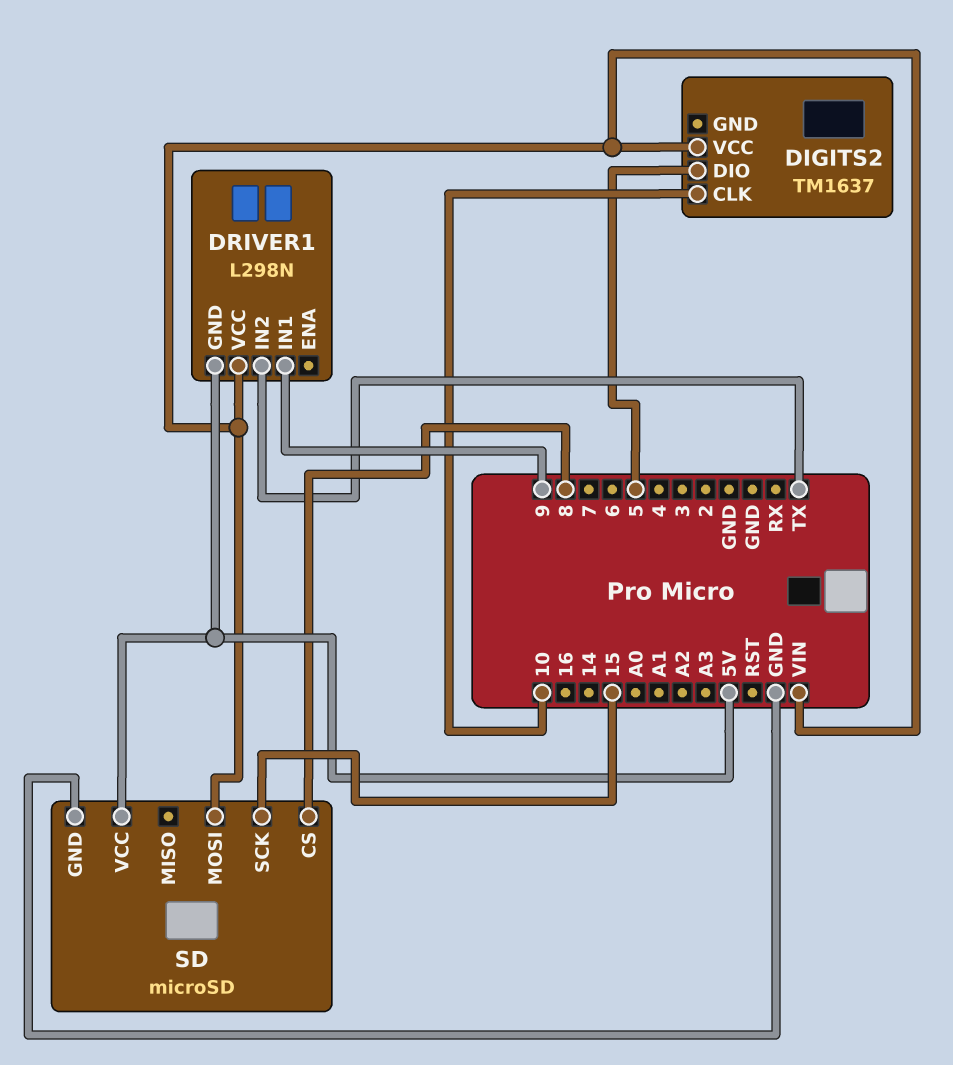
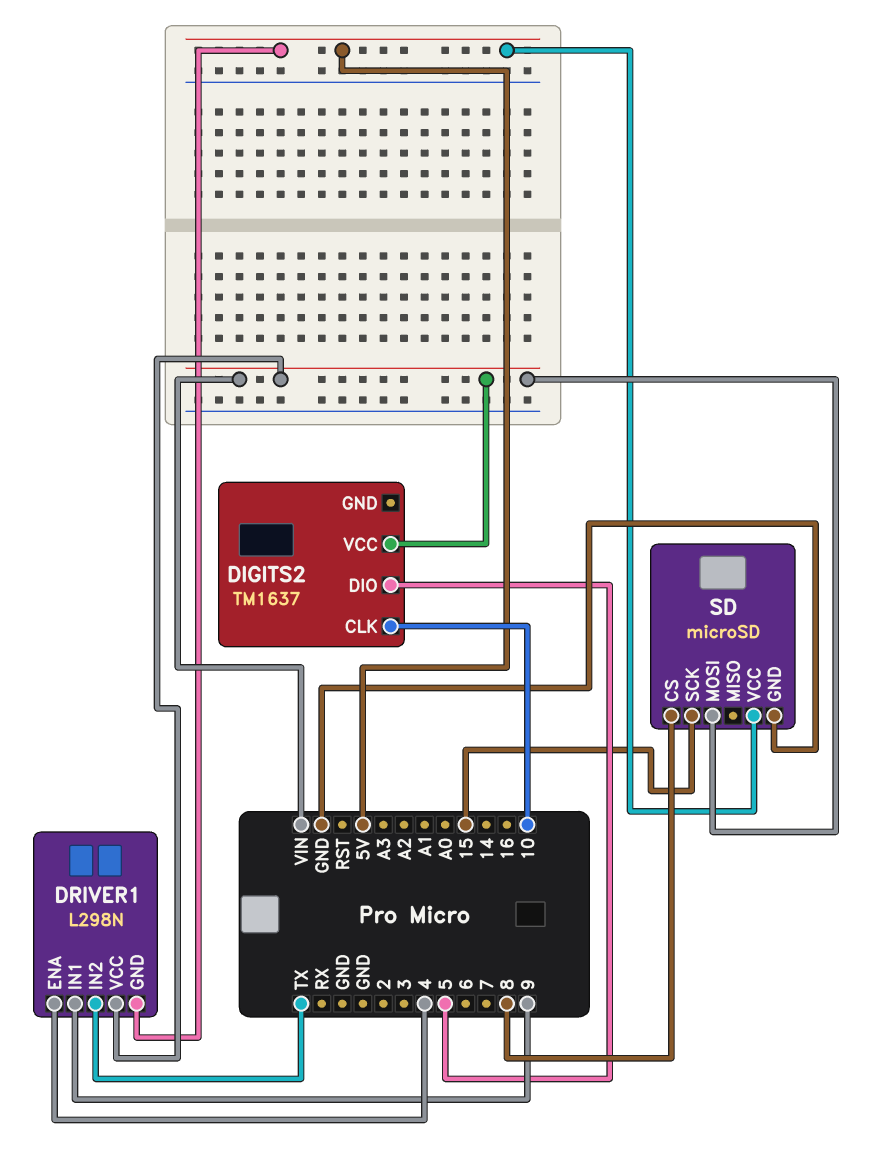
DRIVER1 pin ENA: none -> 4

